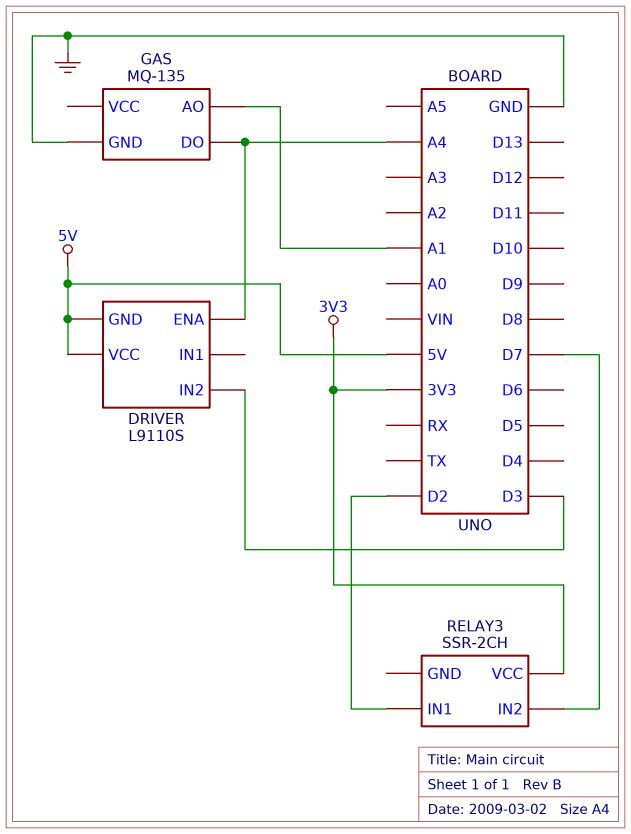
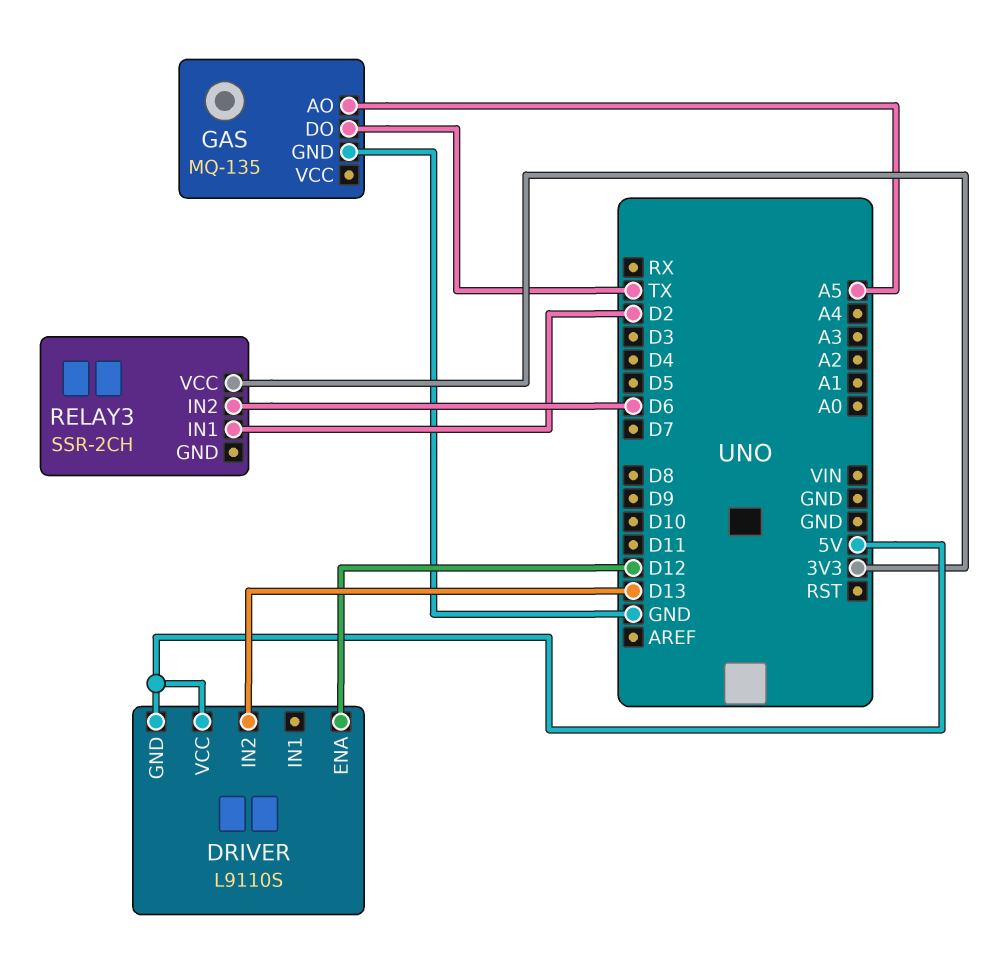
DRIVER pin ENA: A4 -> D12
DRIVER pin IN2: D3 -> D13
GAS pin AO: A1 -> A5
GAS pin DO: A4 -> TX
RELAY3 pin IN2: D7 -> D6

